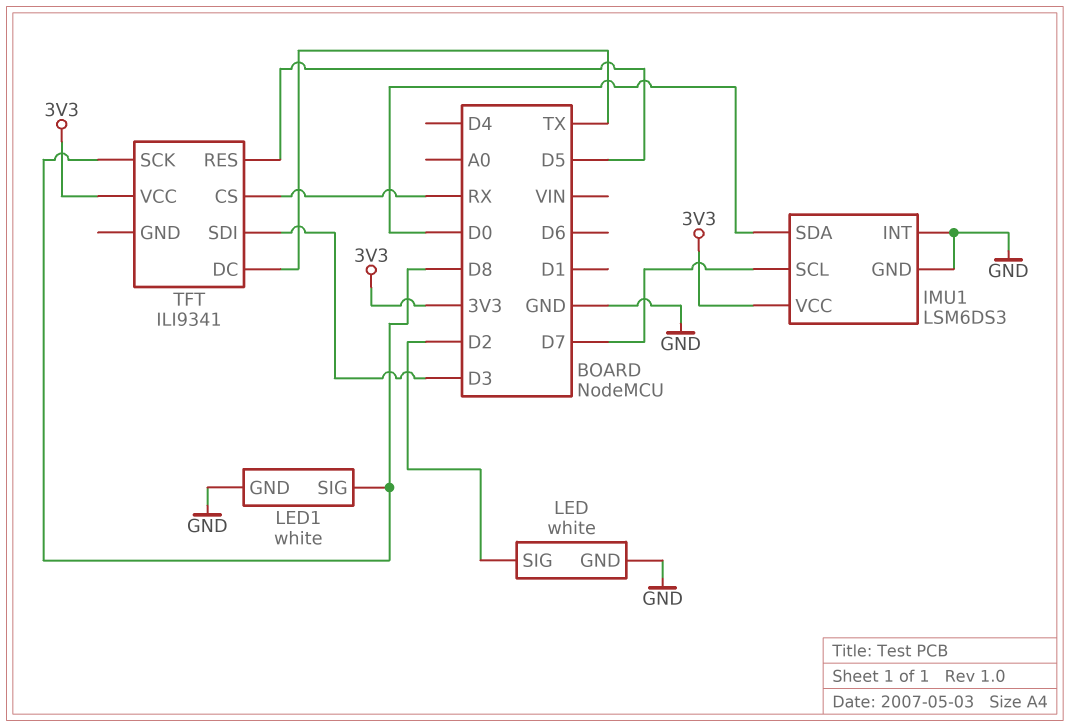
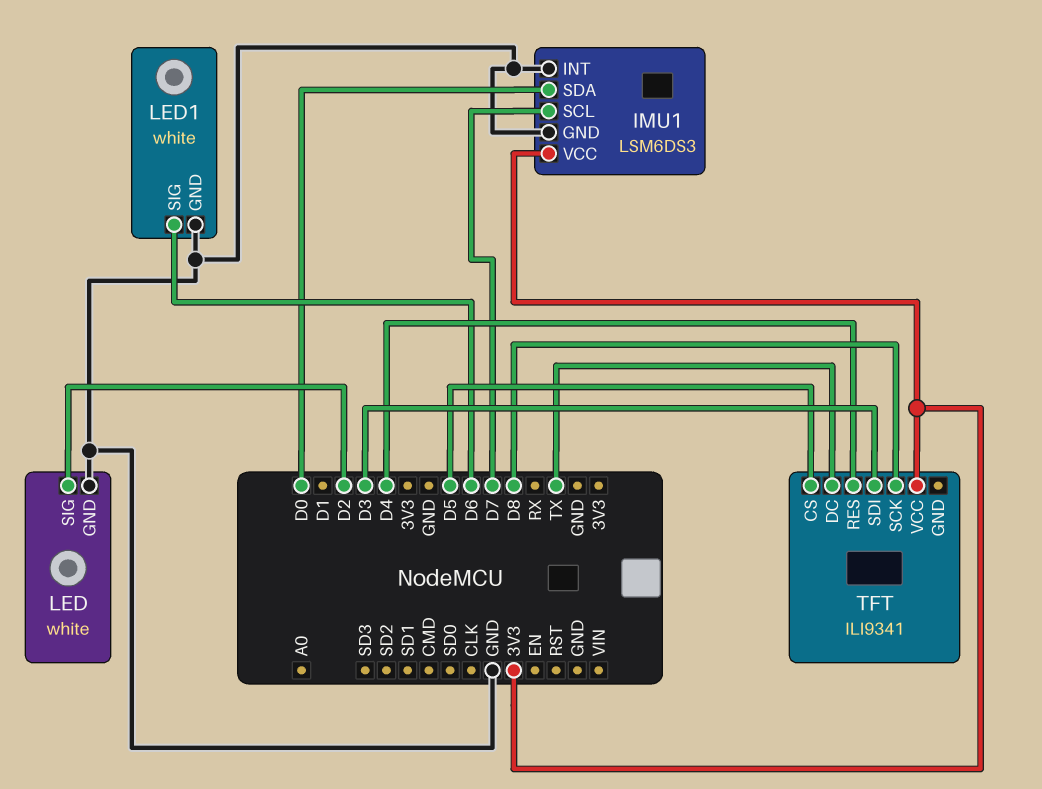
LED1 pin SIG: D8 -> D6
TFT pin CS: RX -> D5
TFT pin RES: D5 -> D4

